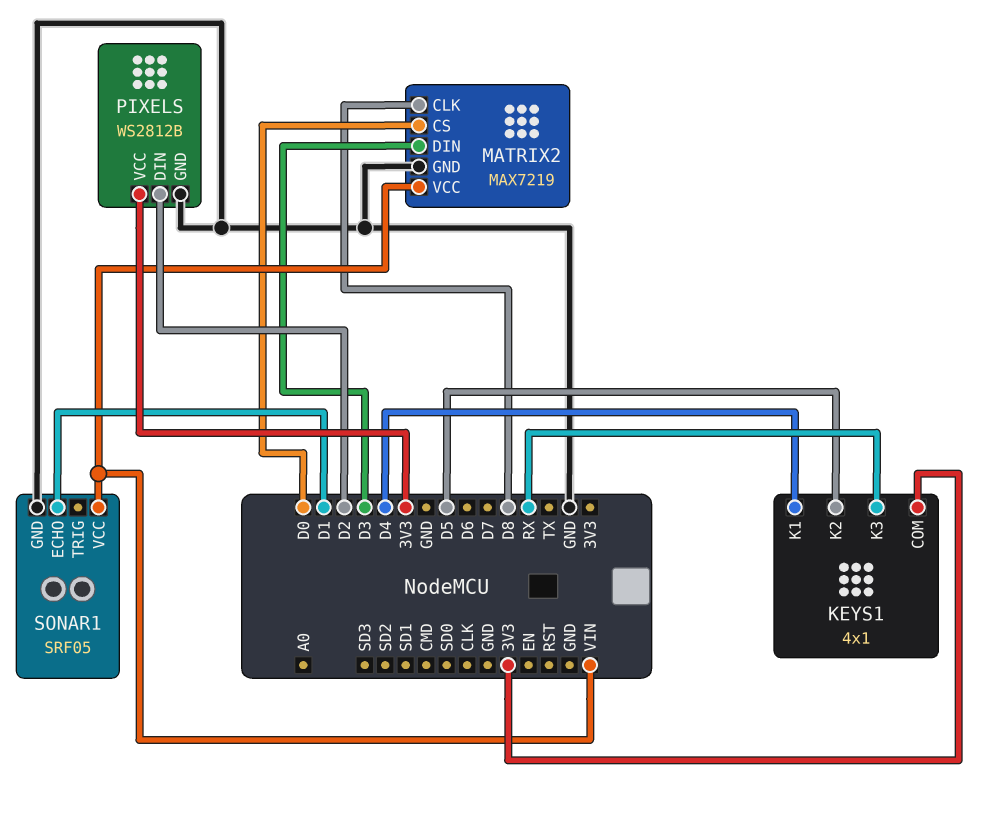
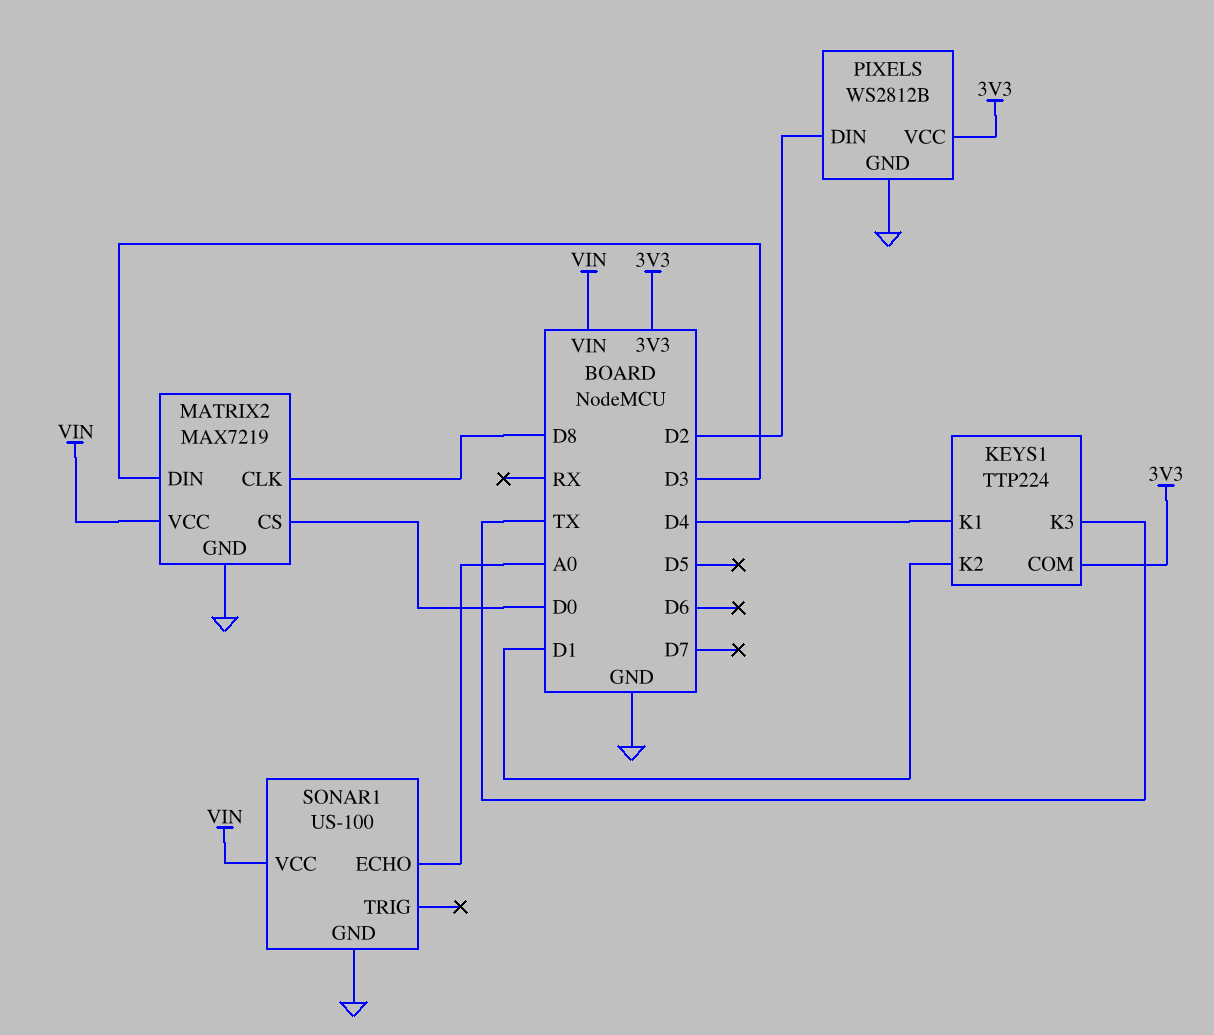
KEYS1: 4x1 -> TTP224
KEYS1 pin K2: D5 -> D1
KEYS1 pin K3: RX -> TX
SONAR1: SRF05 -> US-100
SONAR1 pin ECHO: D1 -> A0

